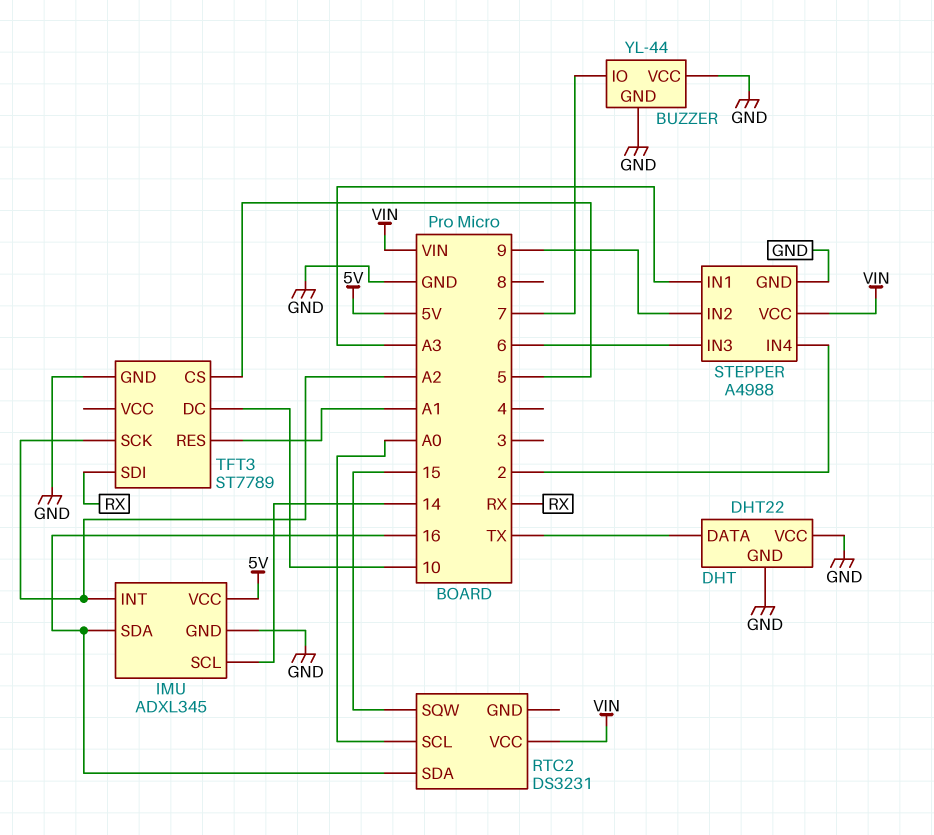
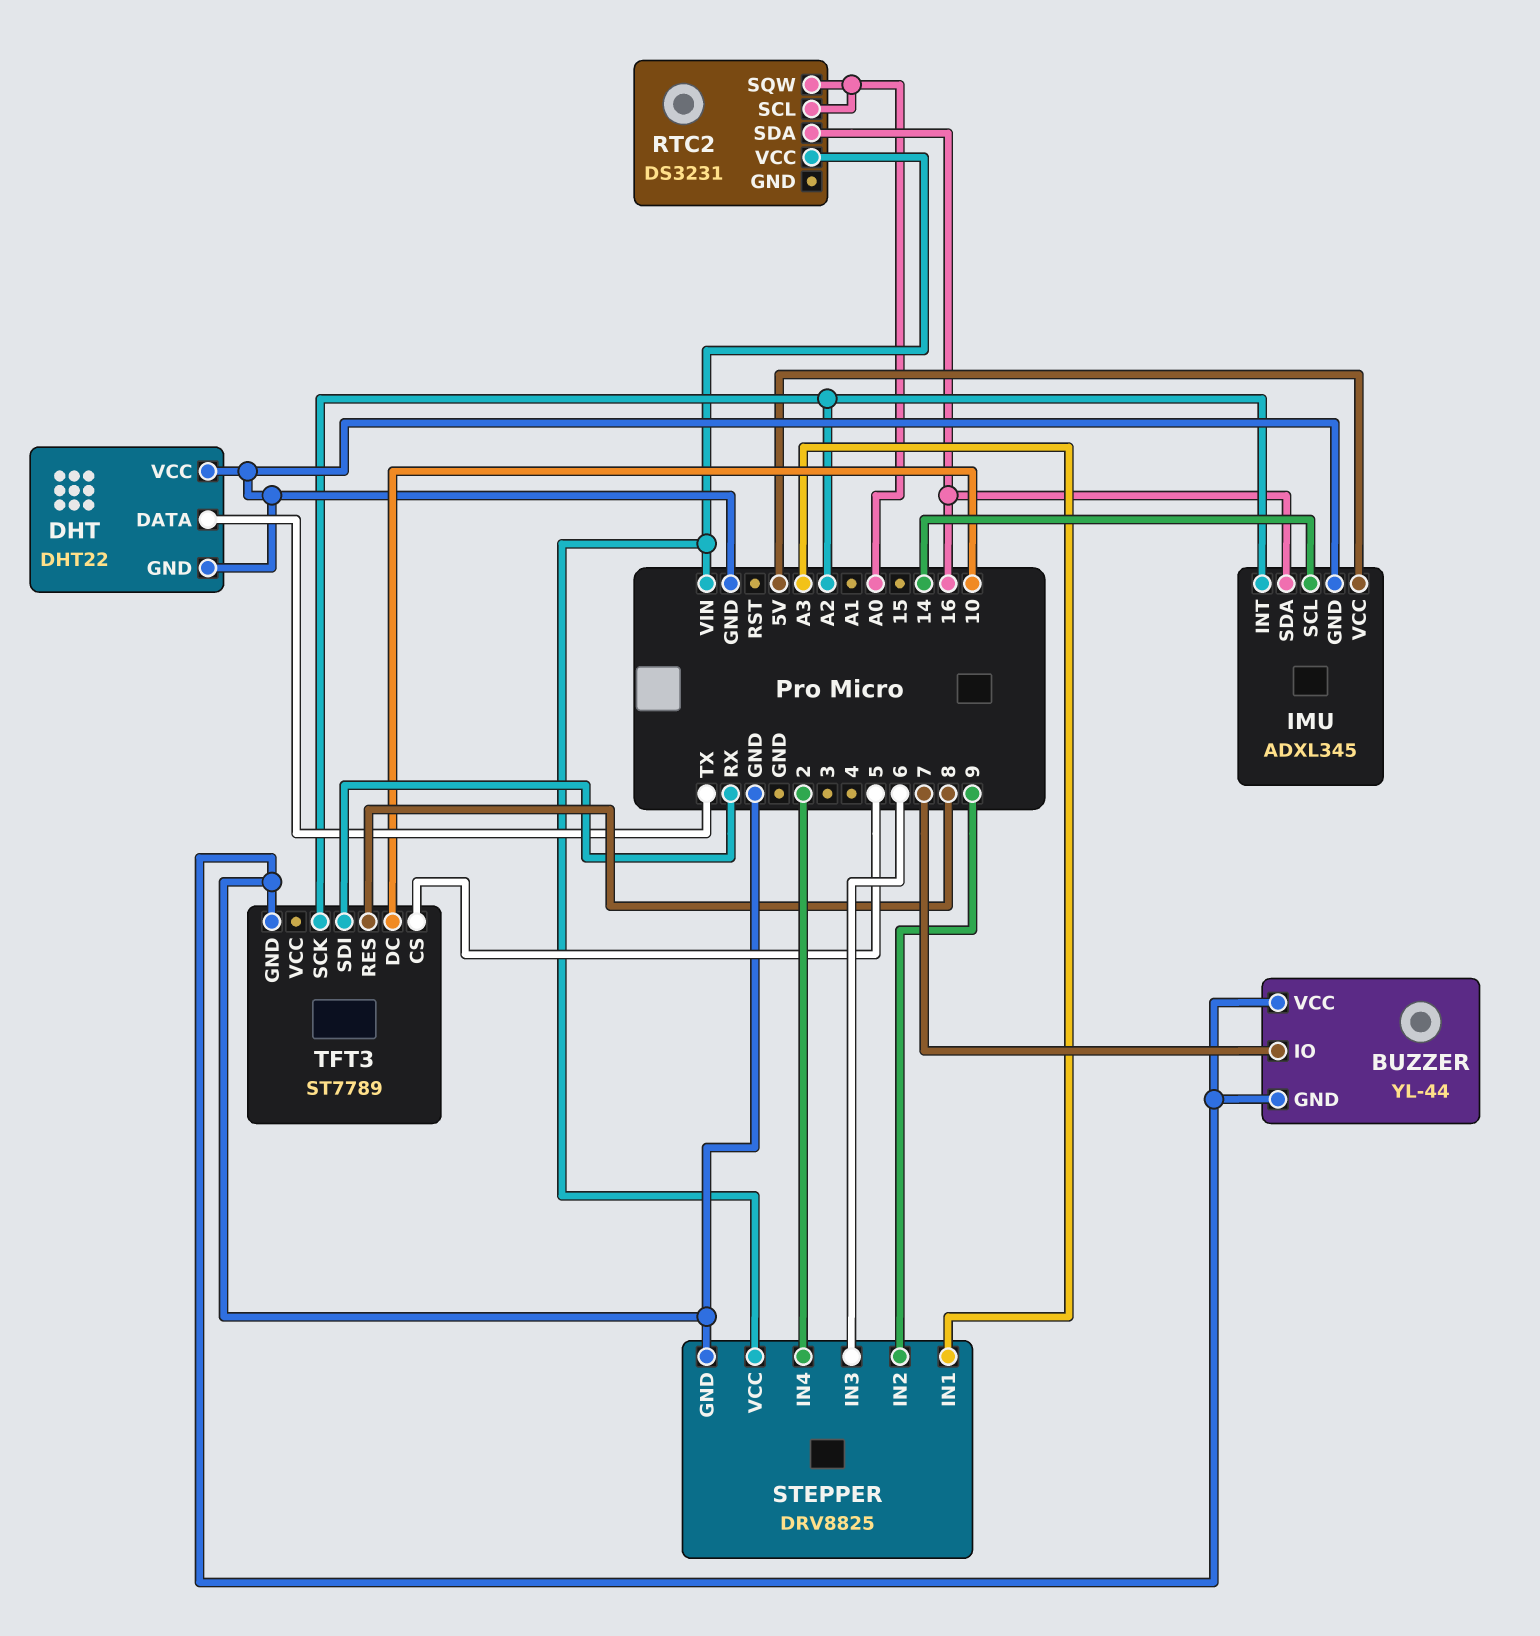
RTC2 pin SQW: 15 -> A0
STEPPER: A4988 -> DRV8825
TFT3 pin RES: A1 -> 8

